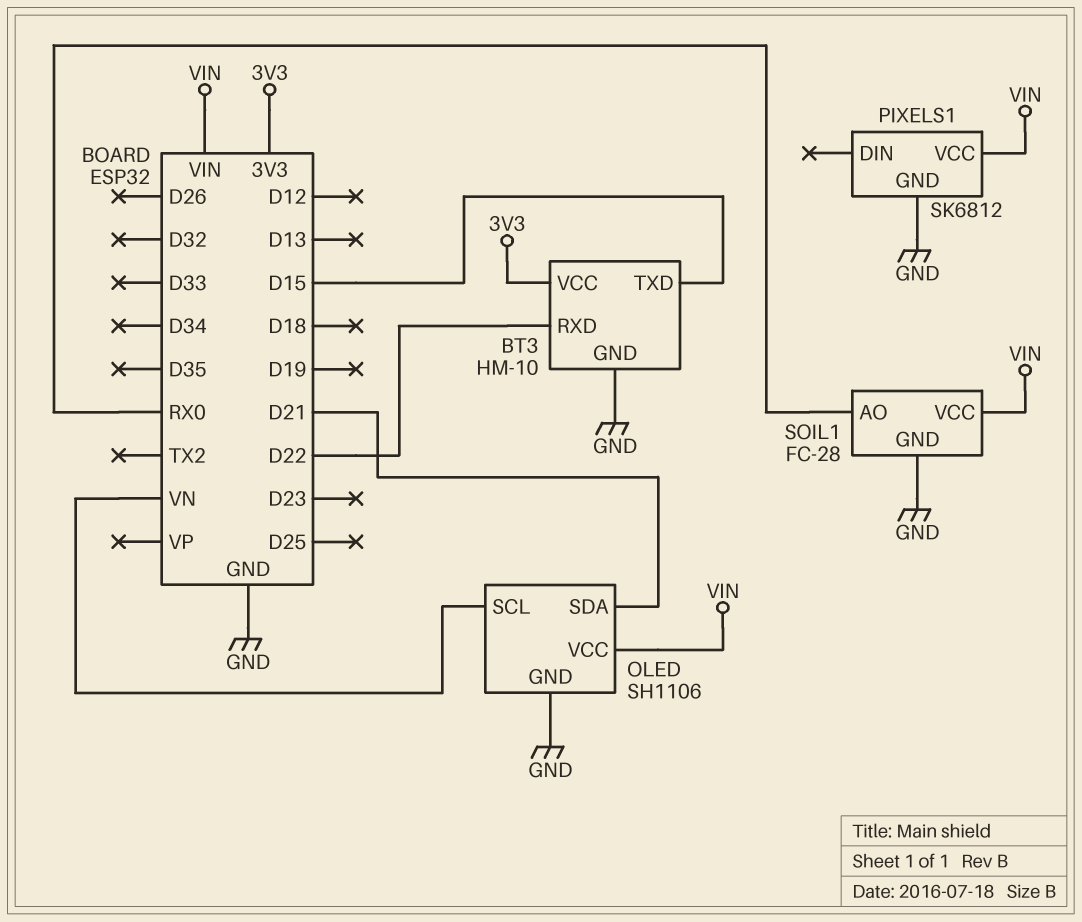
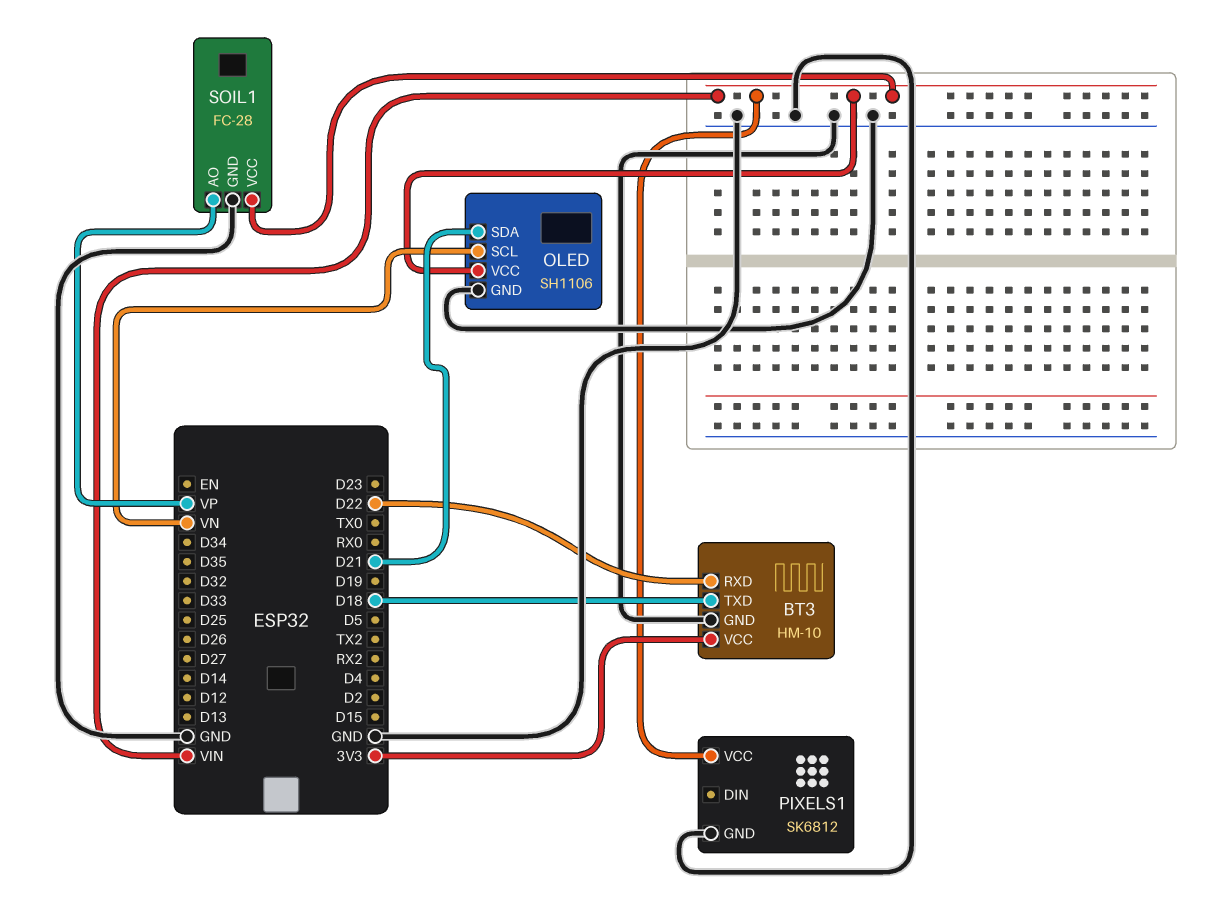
BT3 pin TXD: D15 -> D18
SOIL1 pin AO: RX0 -> VP

